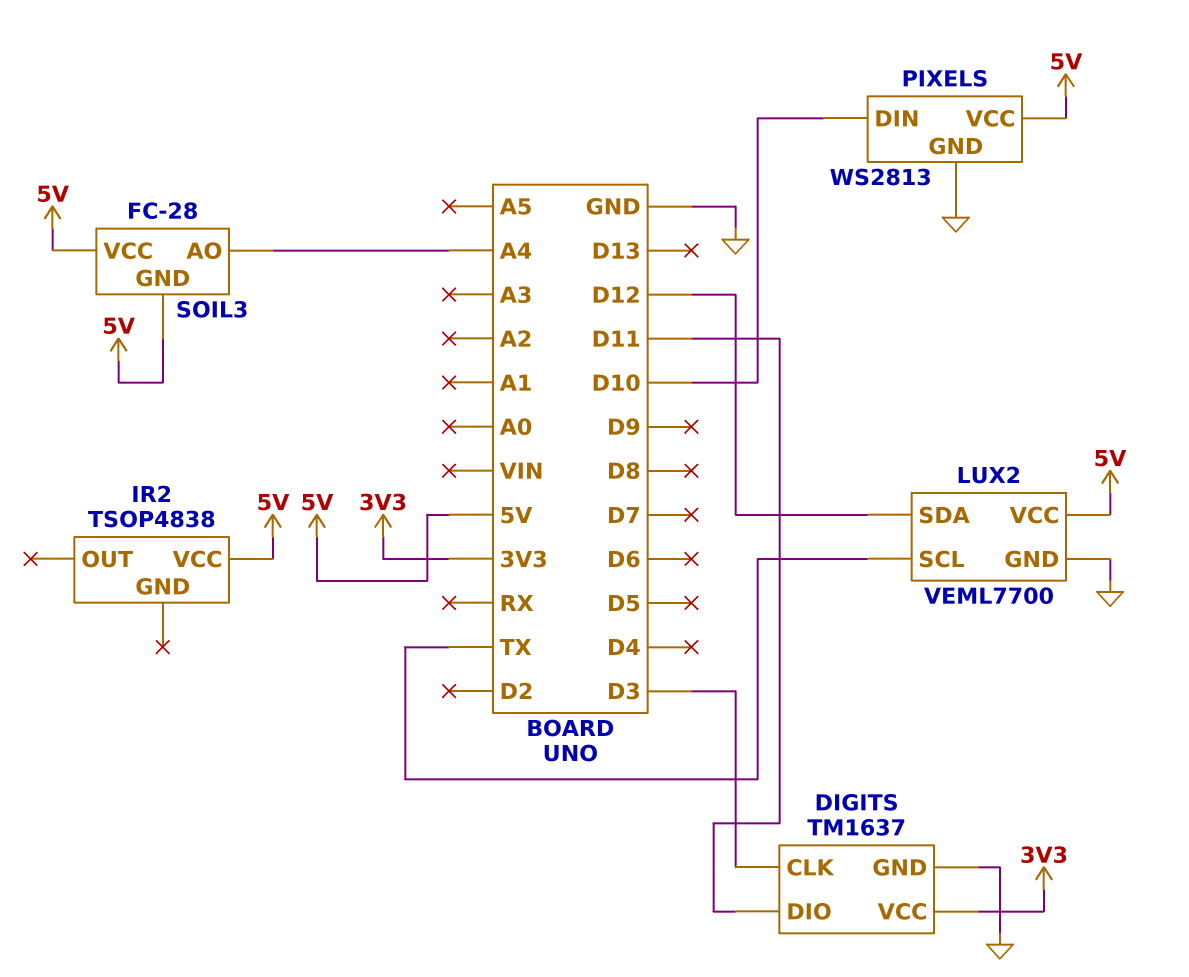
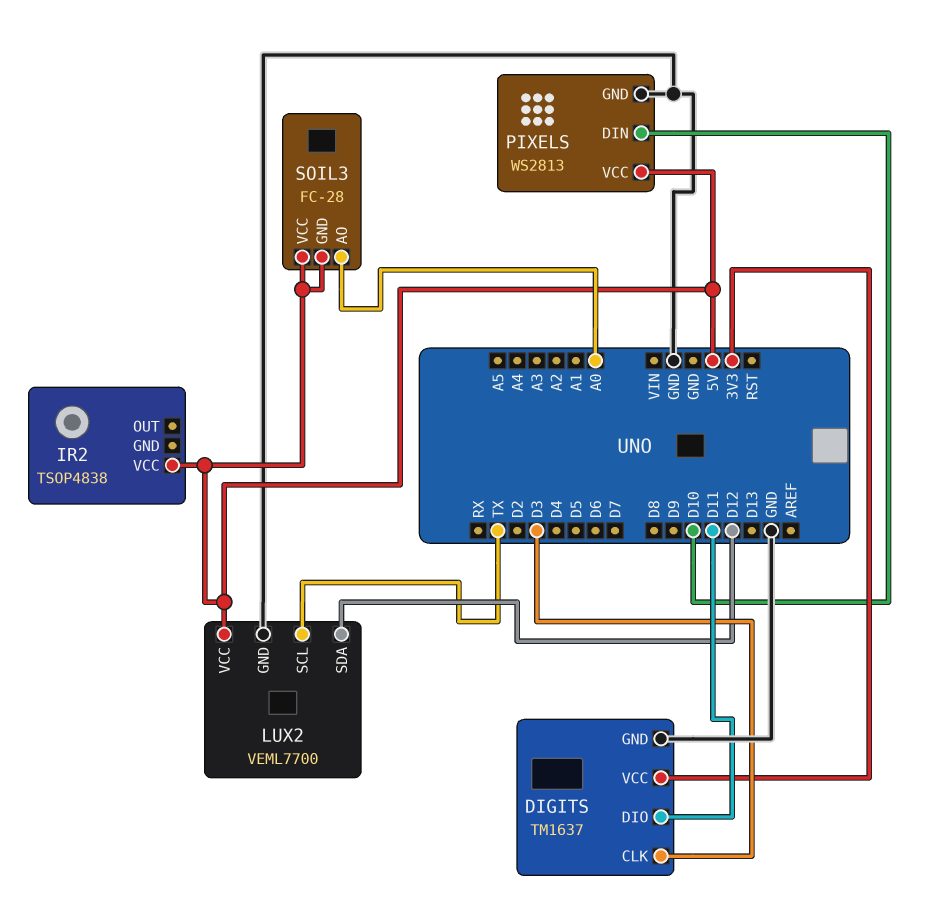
SOIL3 pin AO: A4 -> A0

